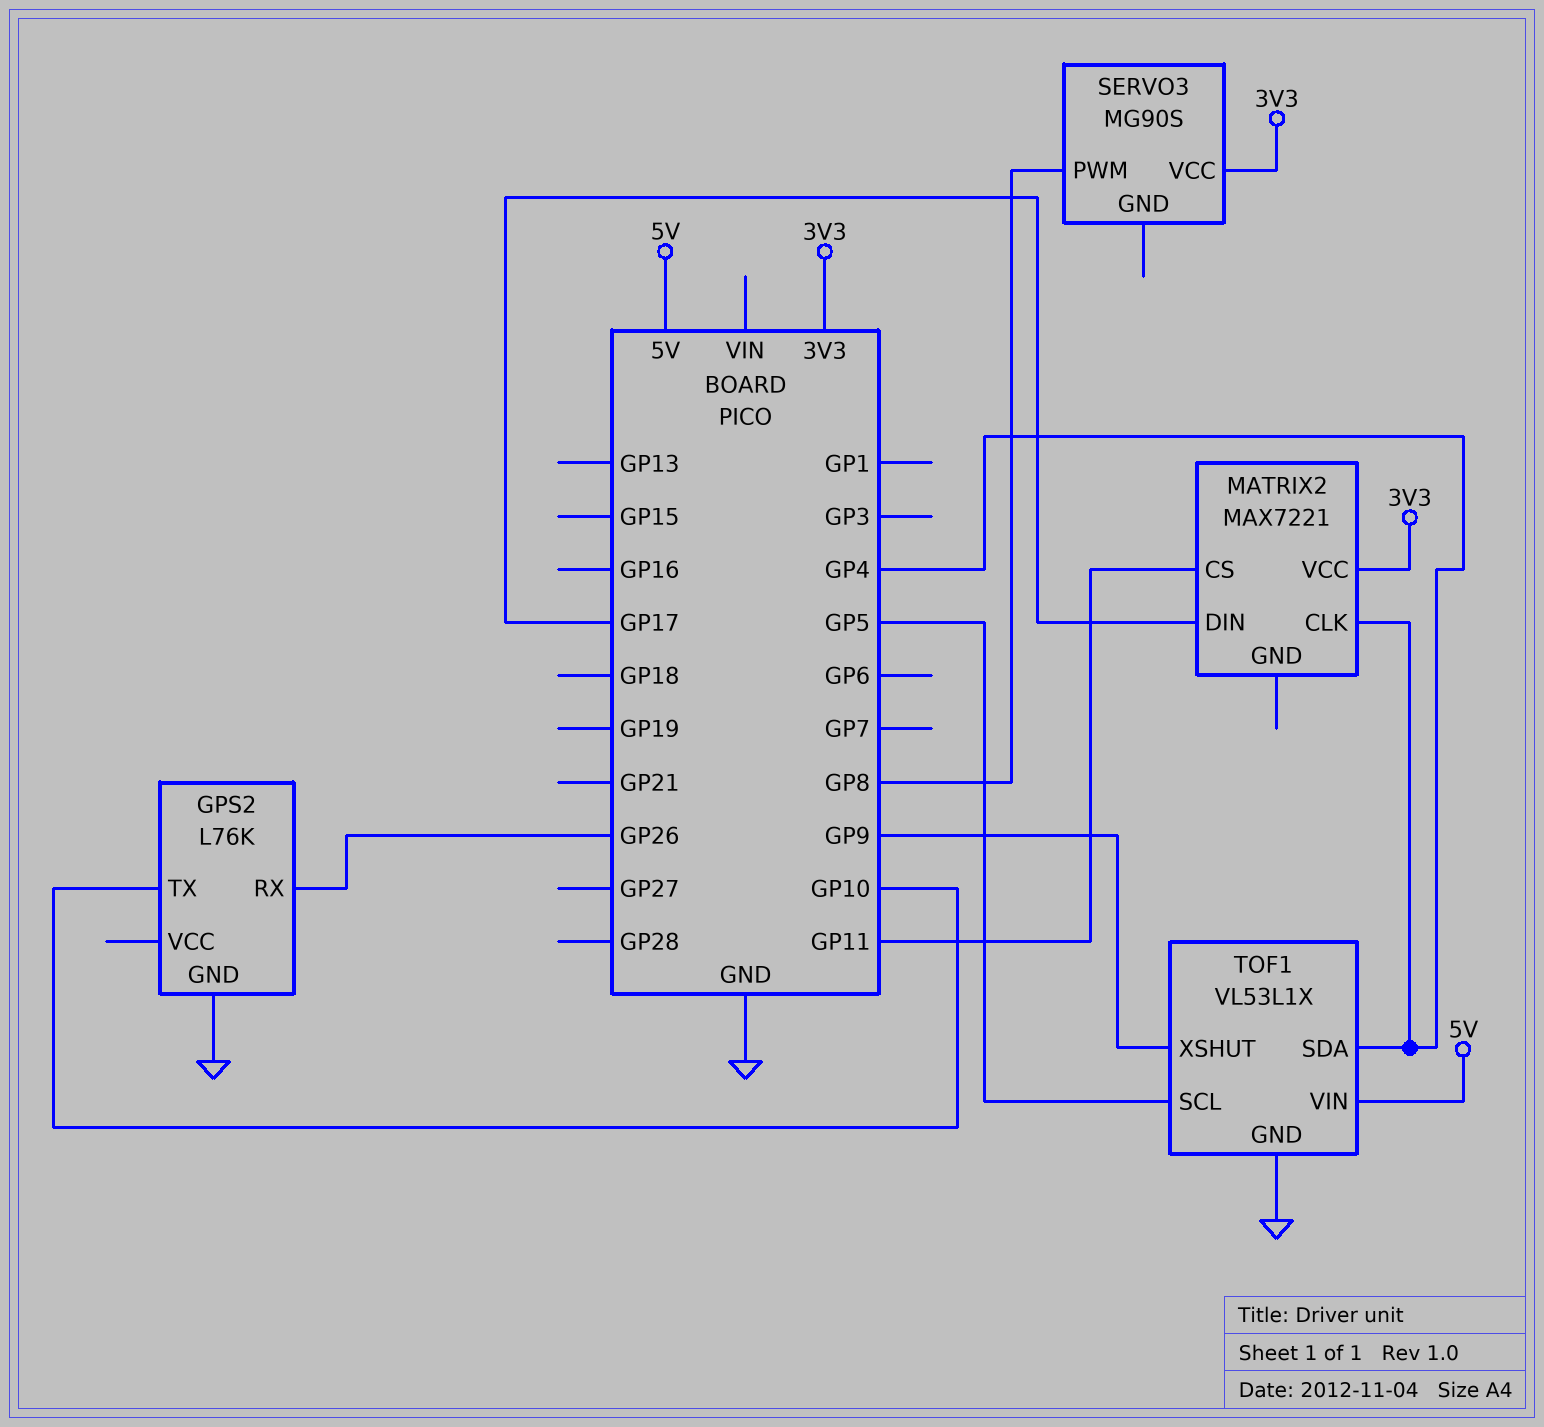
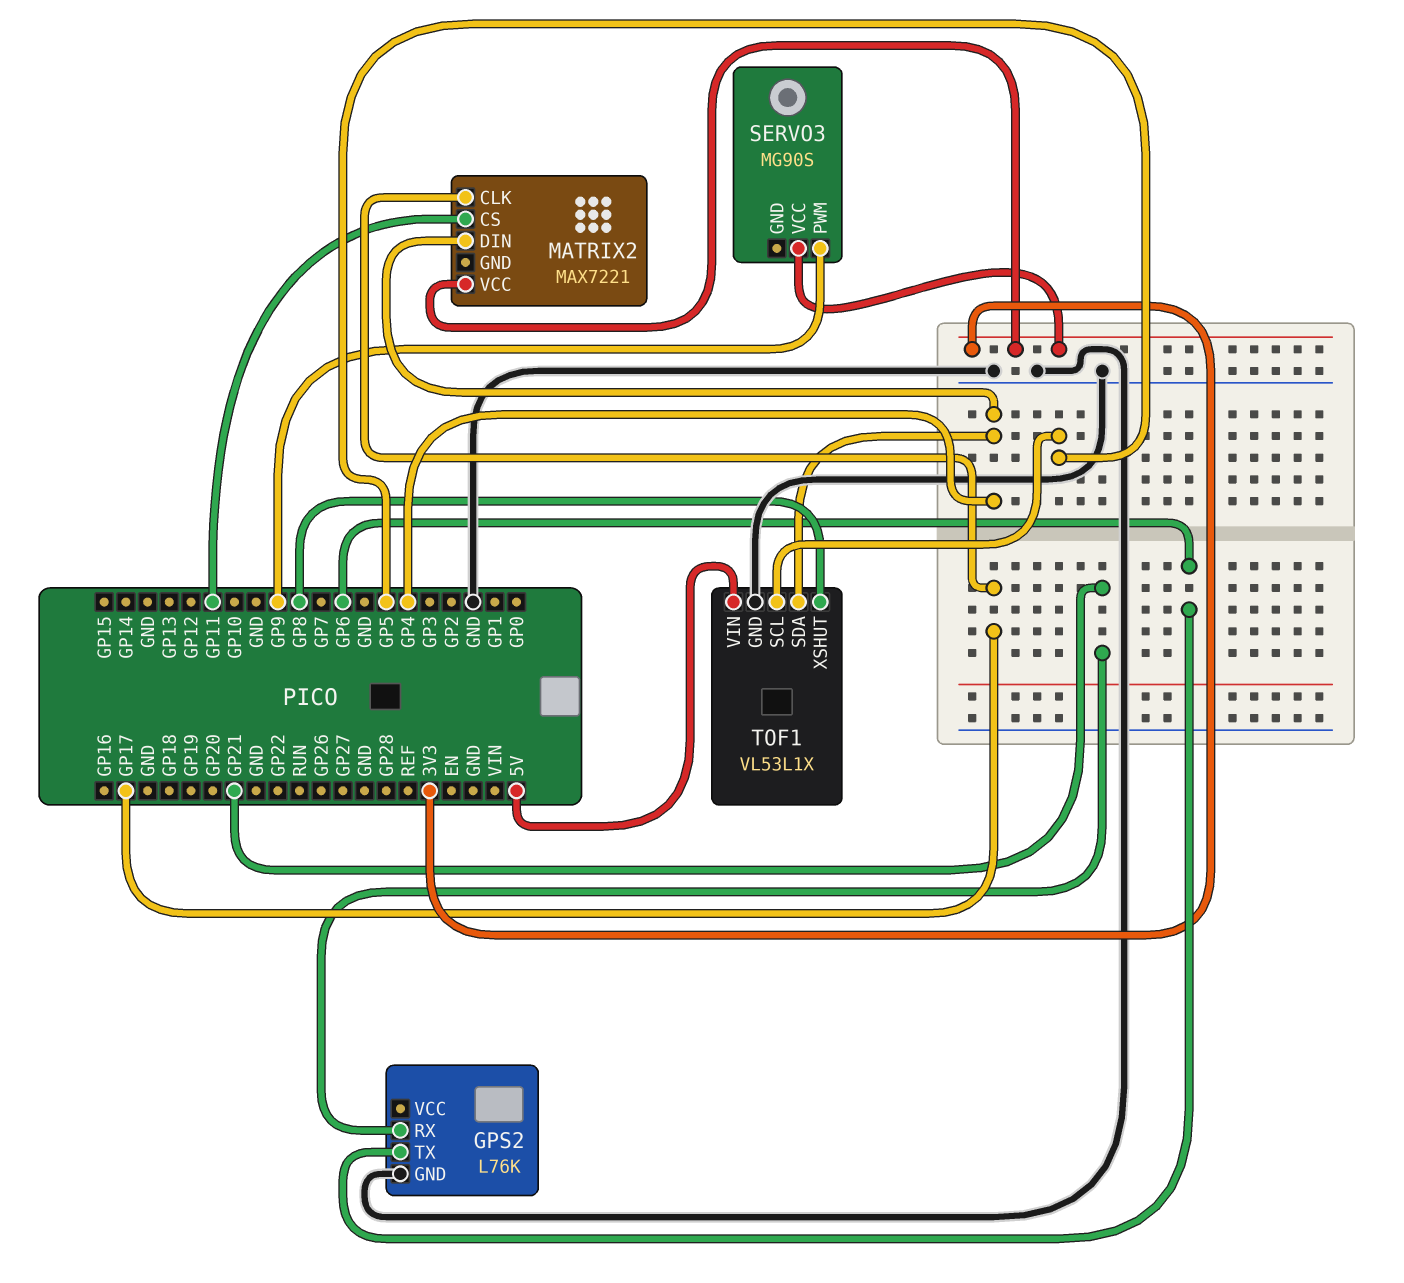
GPS2 pin RX: GP26 -> GP21
GPS2 pin TX: GP10 -> GP6
MATRIX2 pin CLK: GP4 -> GP17
MATRIX2 pin DIN: GP17 -> GP4
SERVO3 pin PWM: GP8 -> GP9
TOF1 pin XSHUT: GP9 -> GP8

